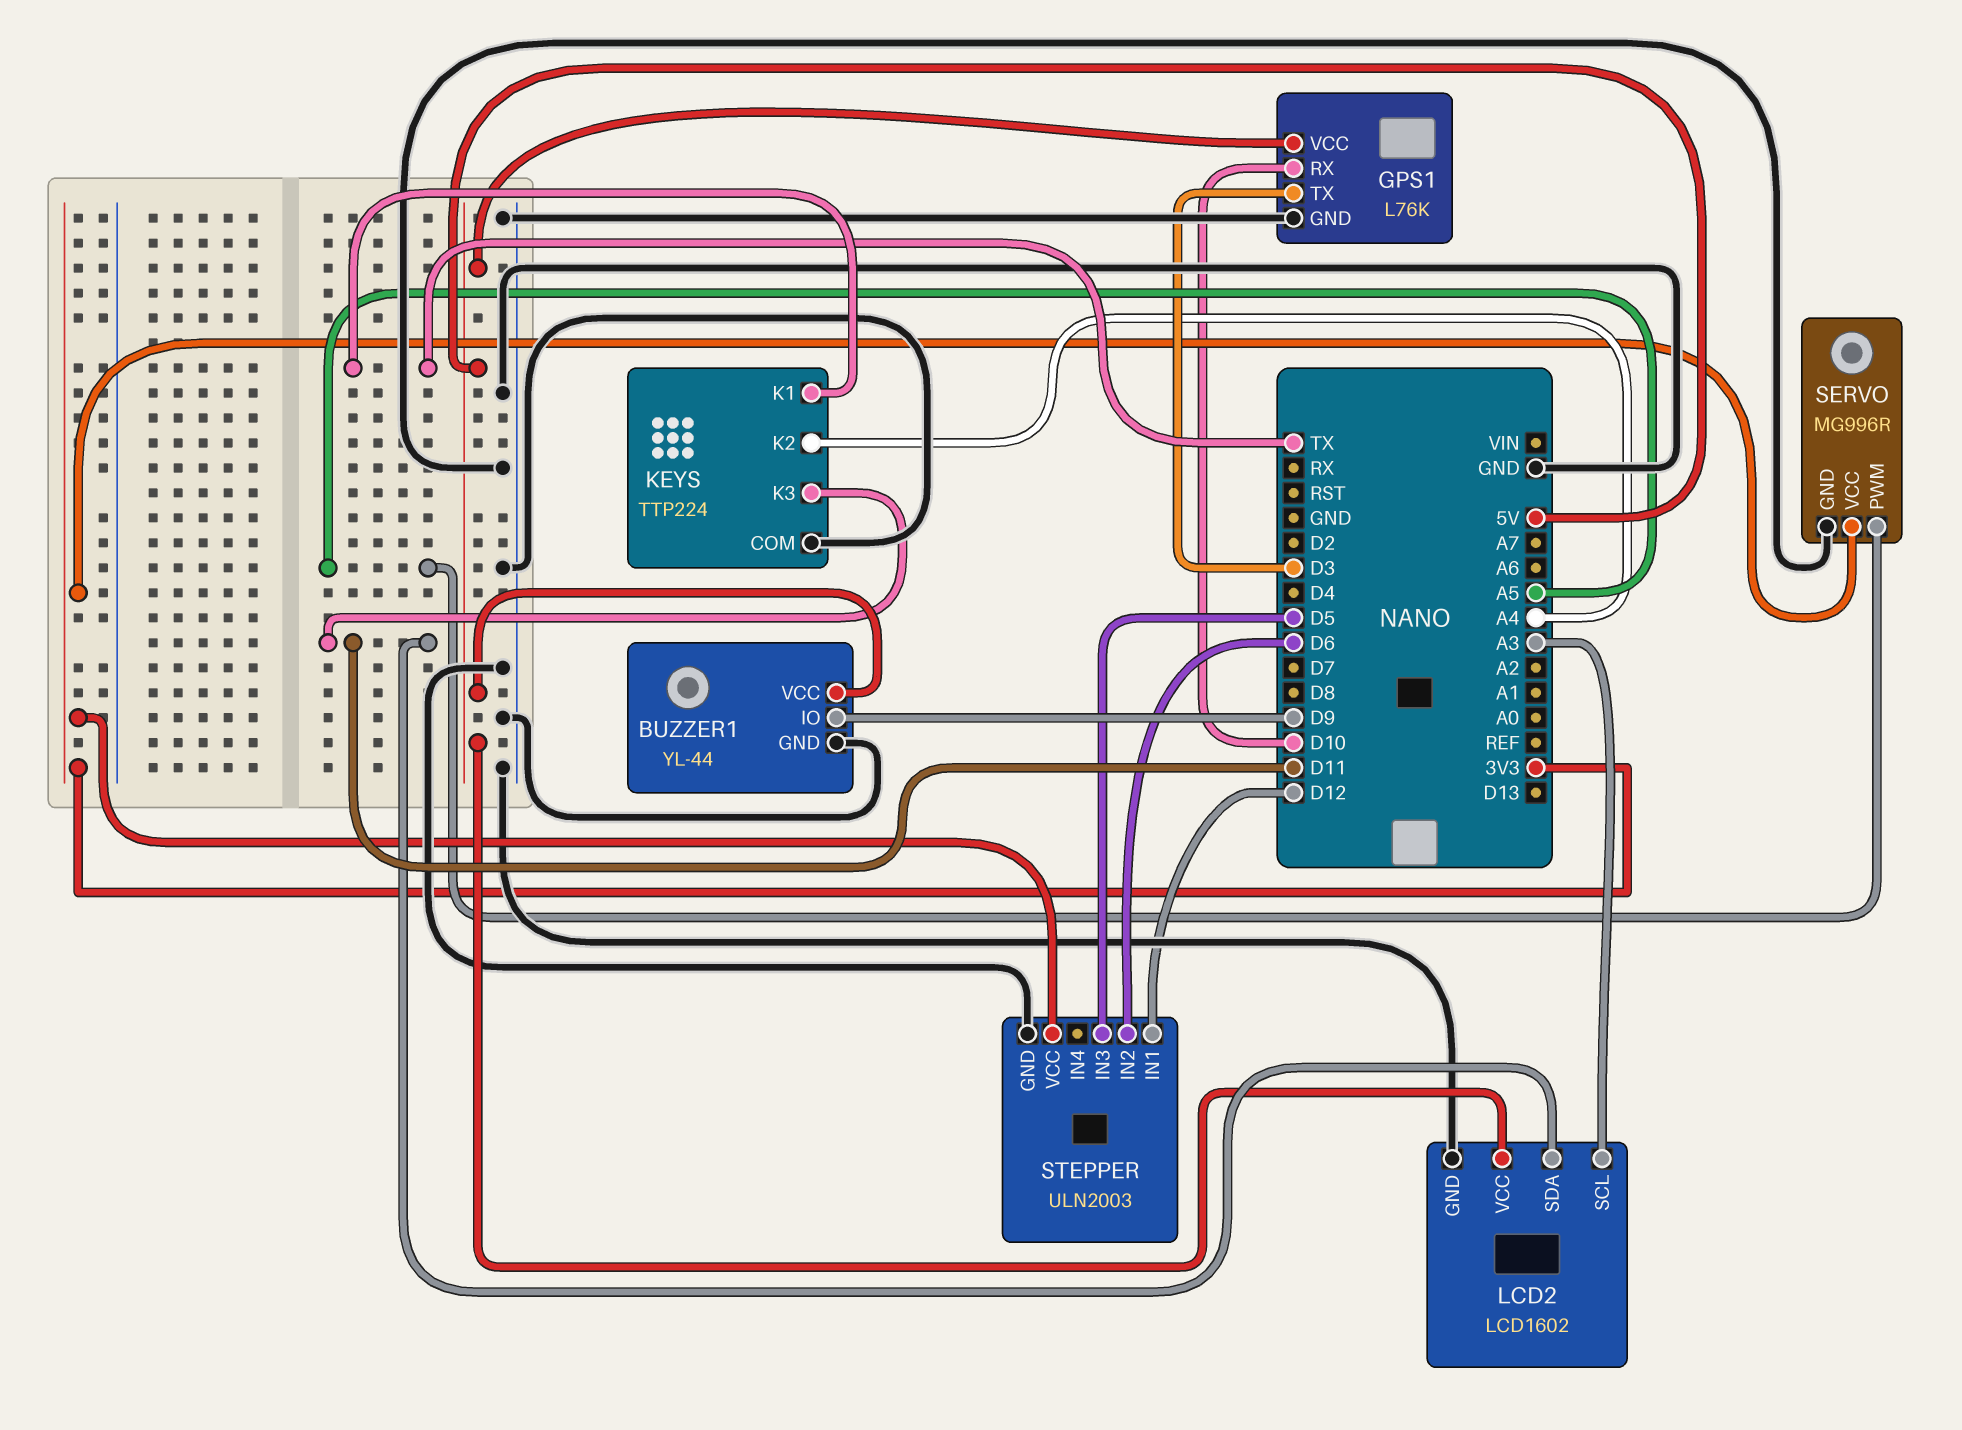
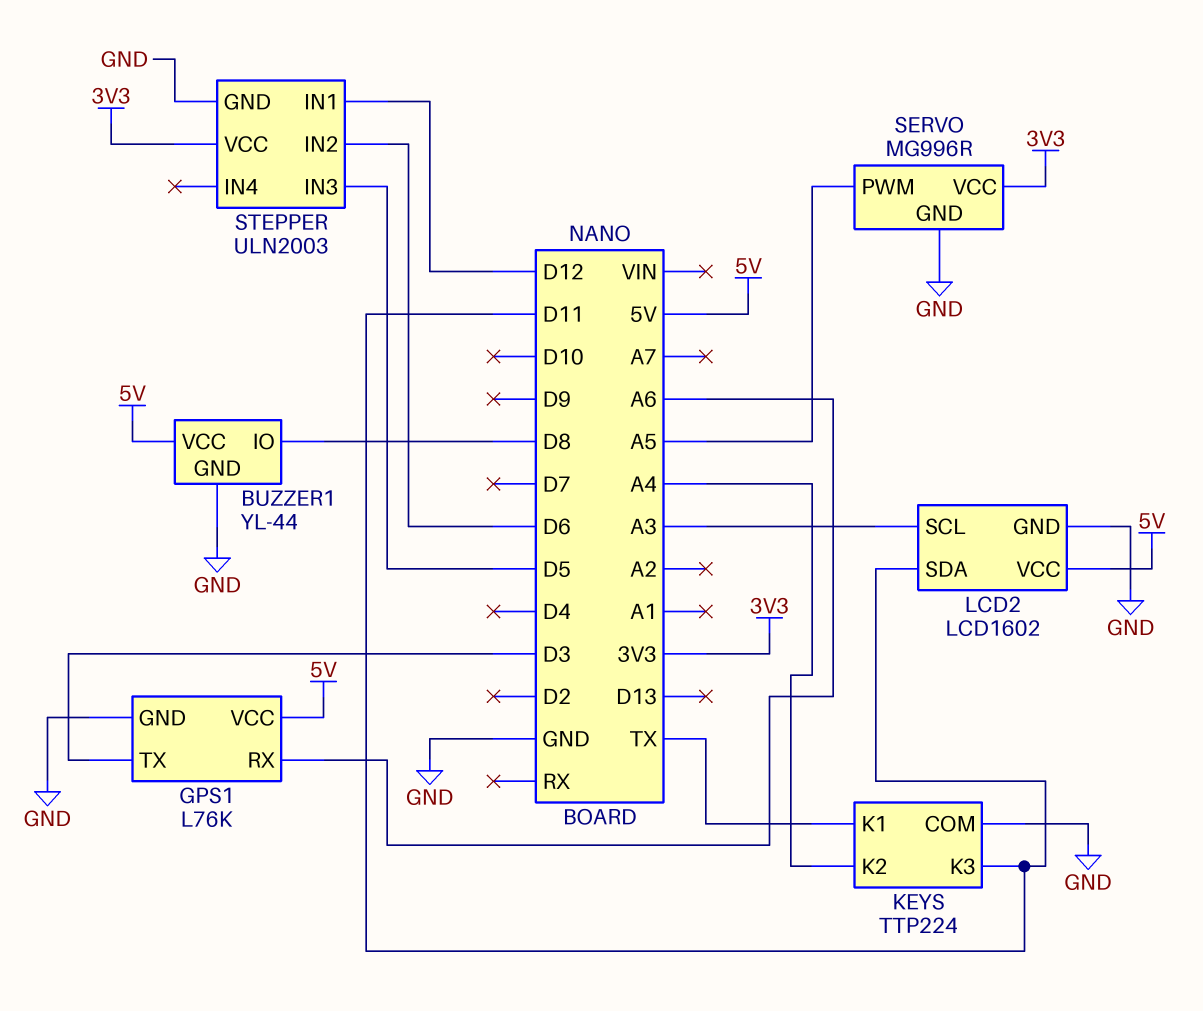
BUZZER1 pin IO: D9 -> D8
GPS1 pin RX: D10 -> A6

